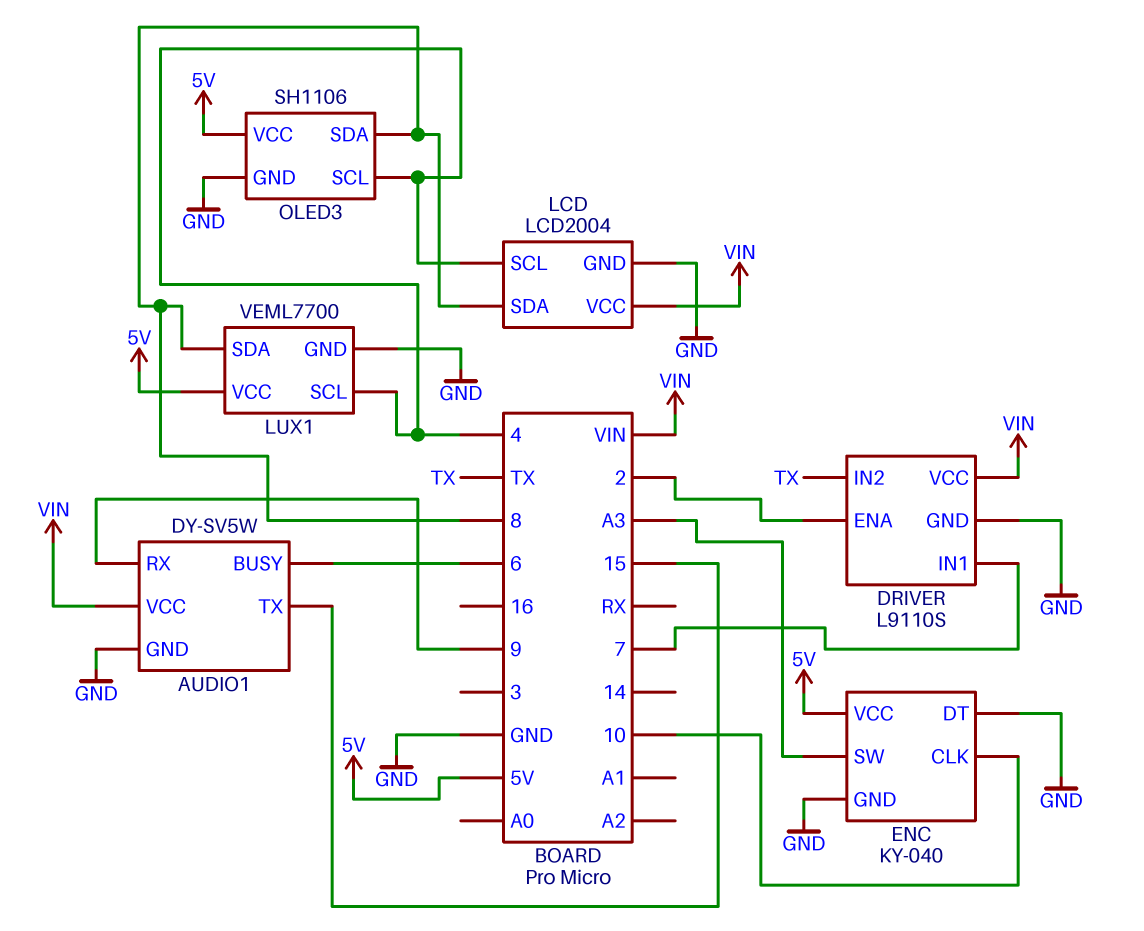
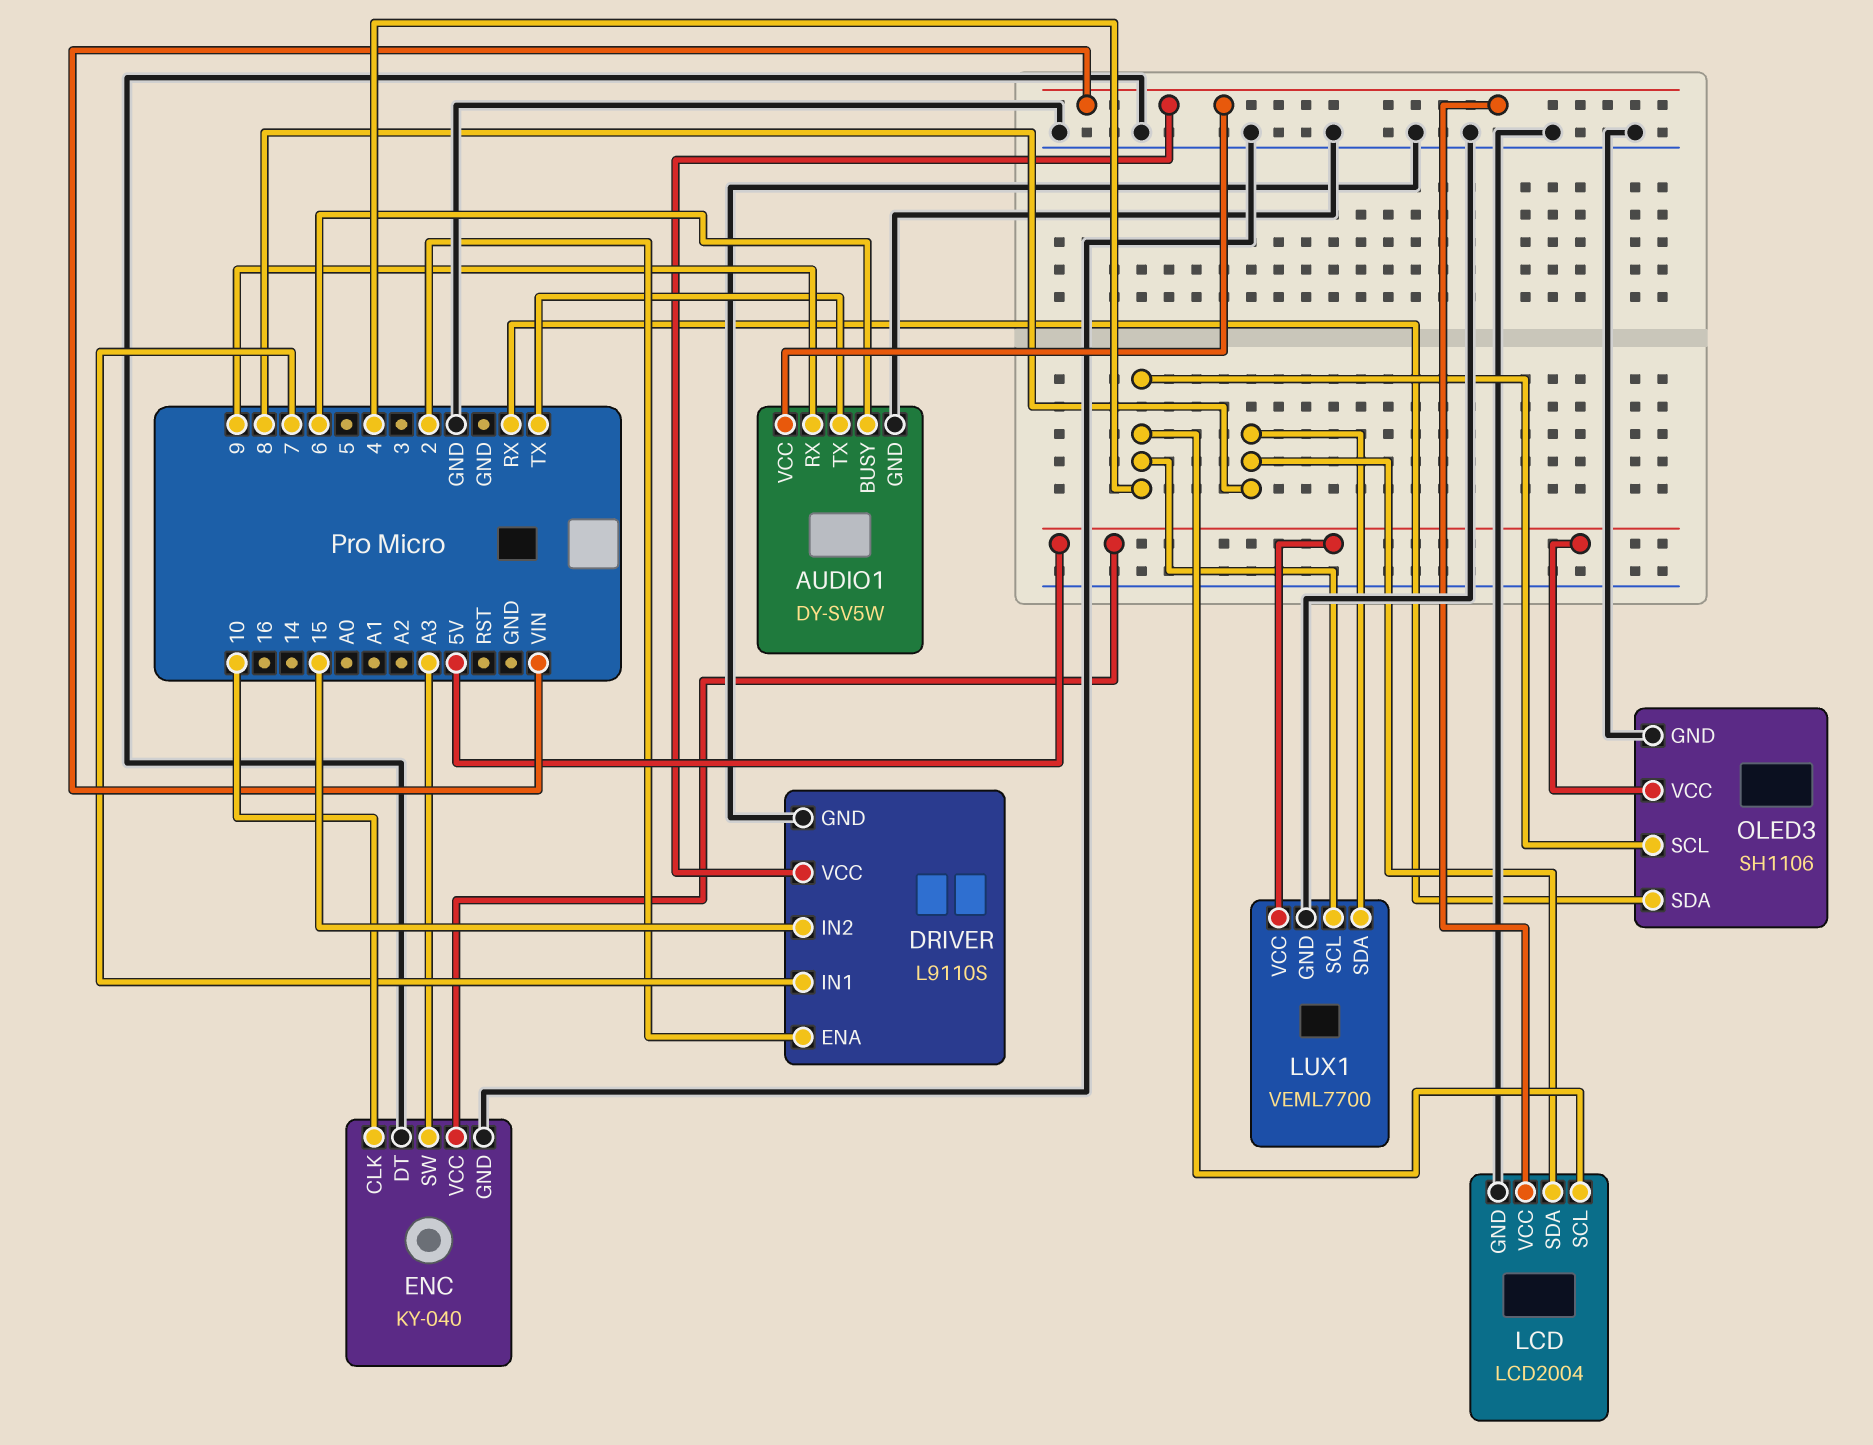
AUDIO1 pin TX: 15 -> TX
DRIVER pin IN2: TX -> 15
OLED3 pin SDA: 8 -> RX

